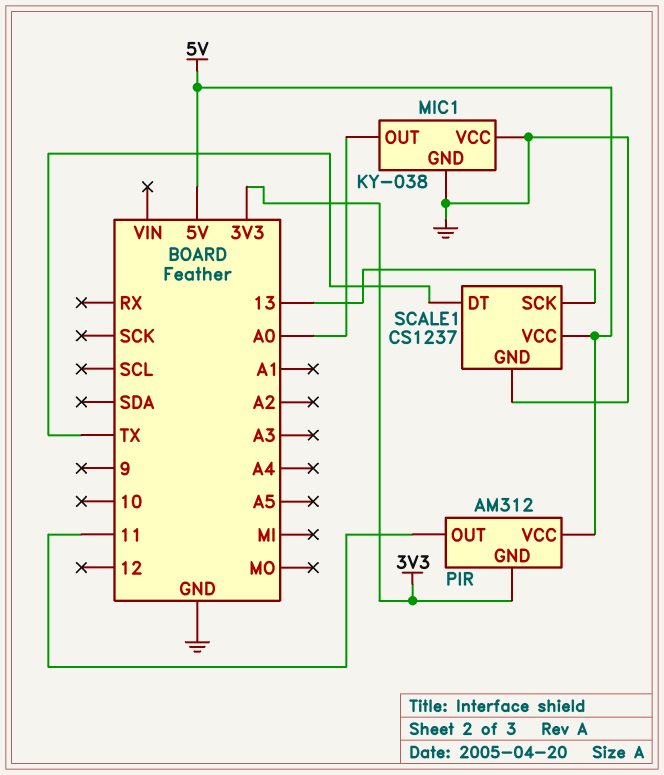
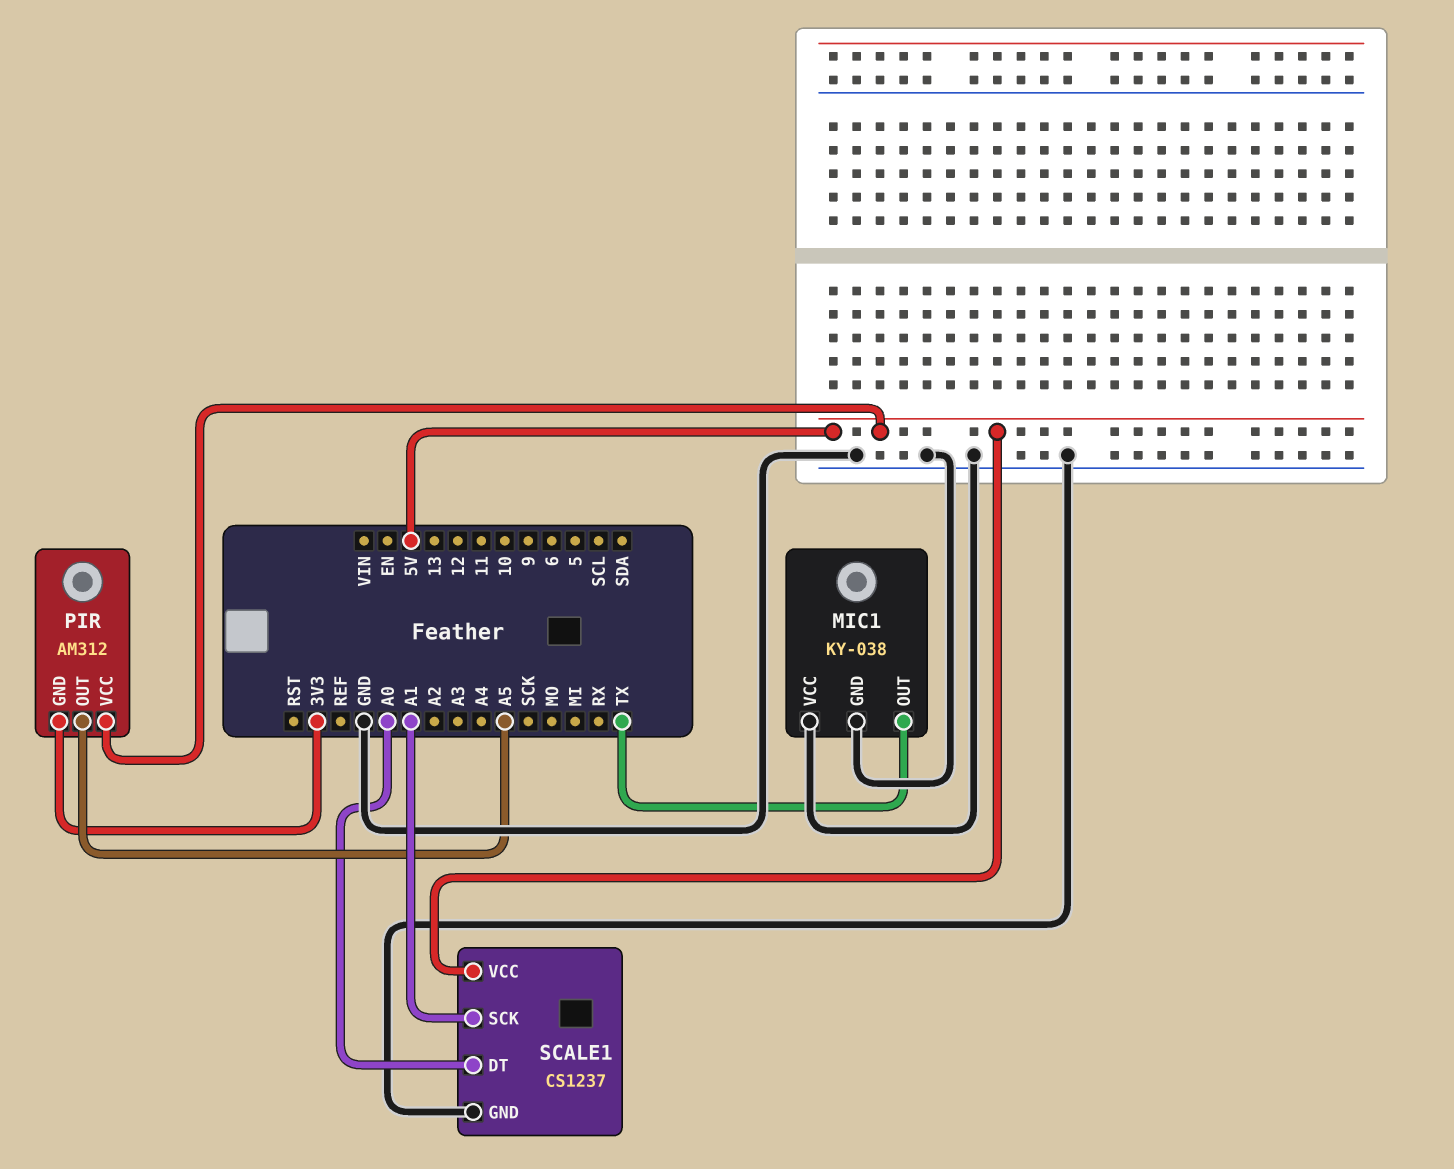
MIC1 pin OUT: A0 -> TX
PIR pin OUT: 11 -> A5
SCALE1 pin DT: TX -> A0
SCALE1 pin SCK: 13 -> A1

